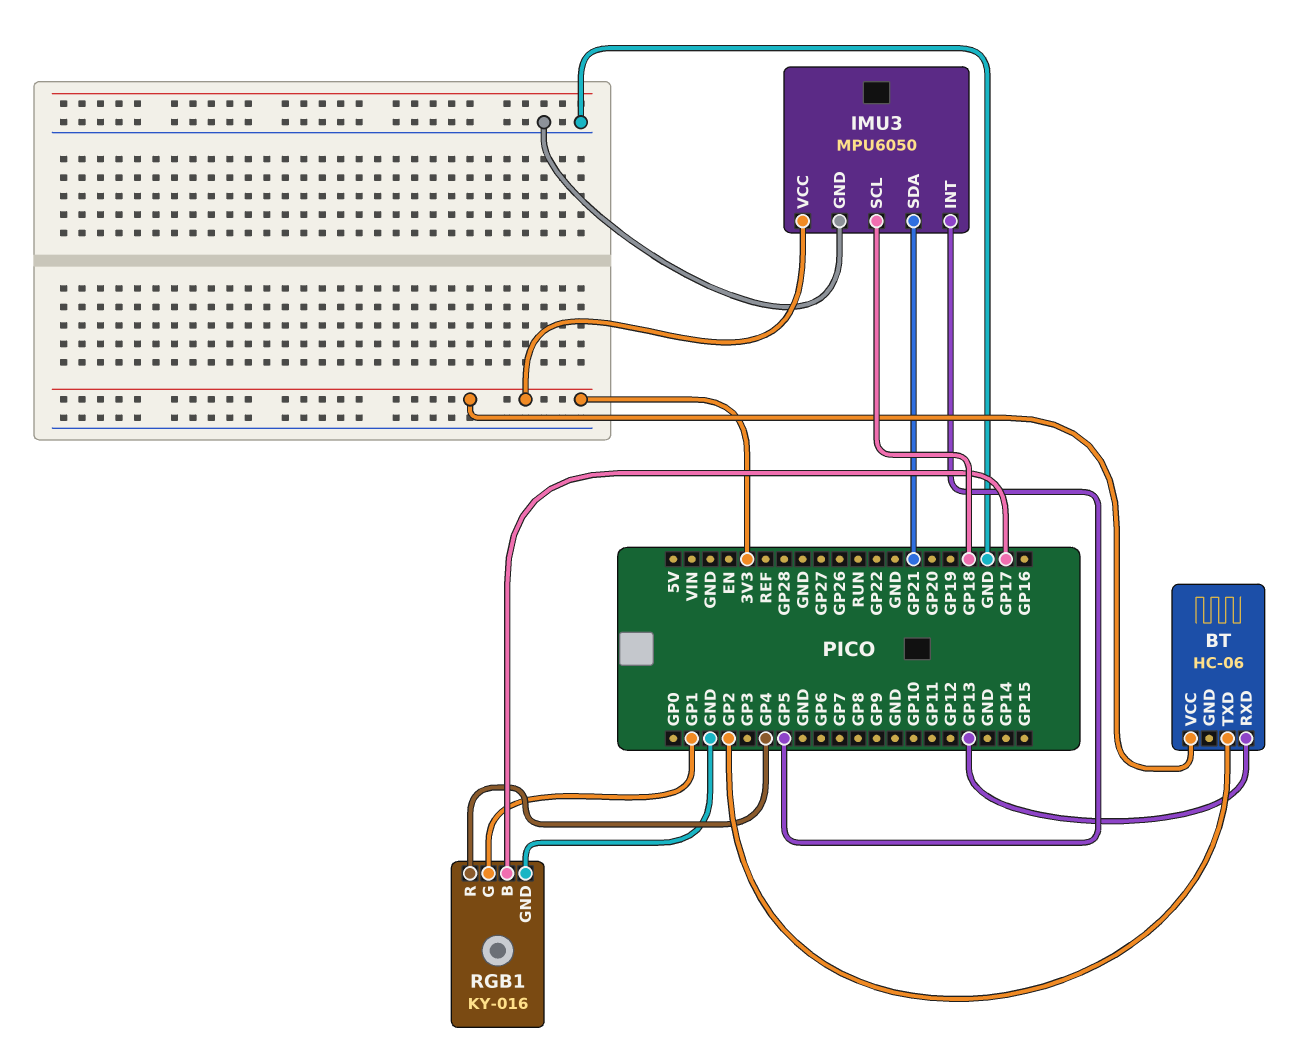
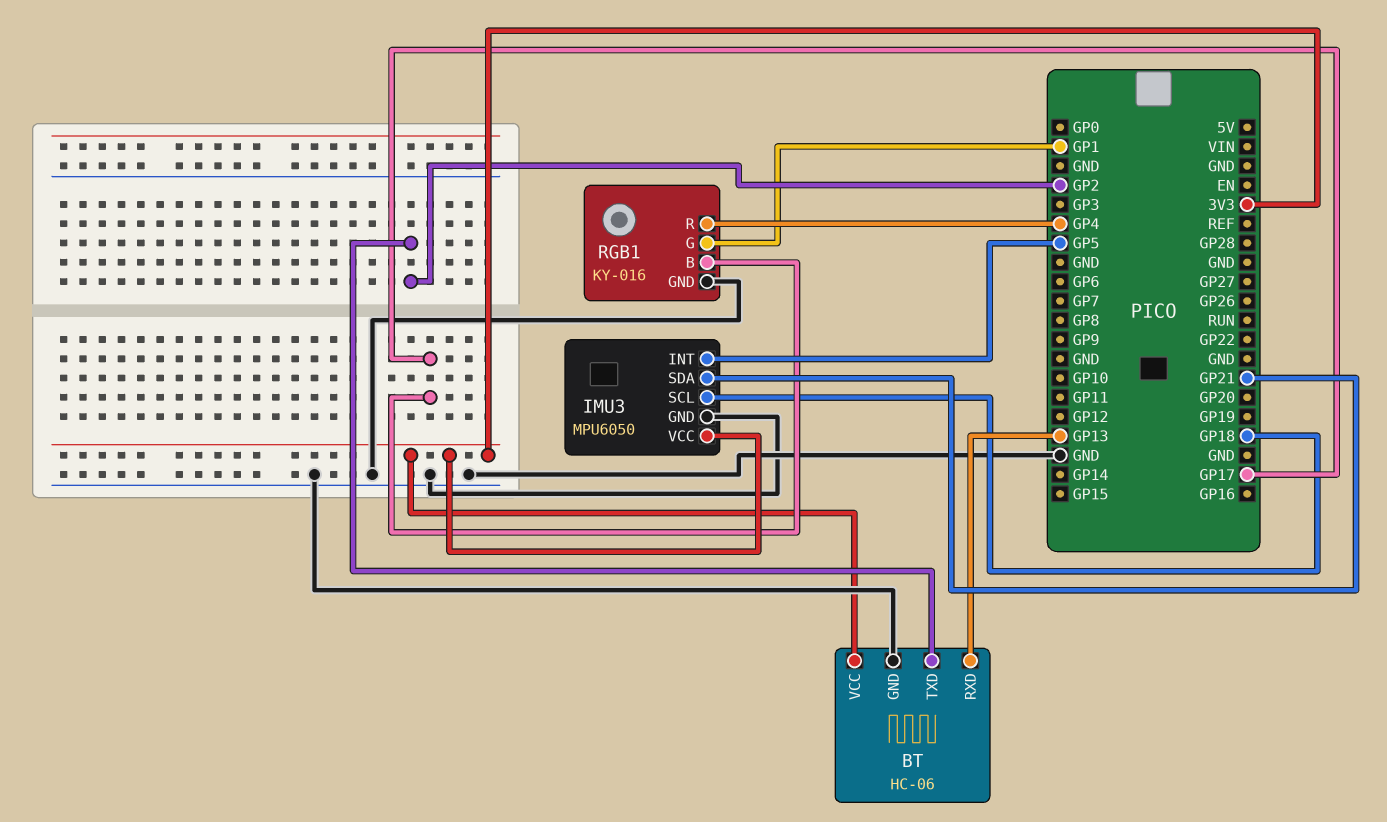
BT pin GND: none -> GND

